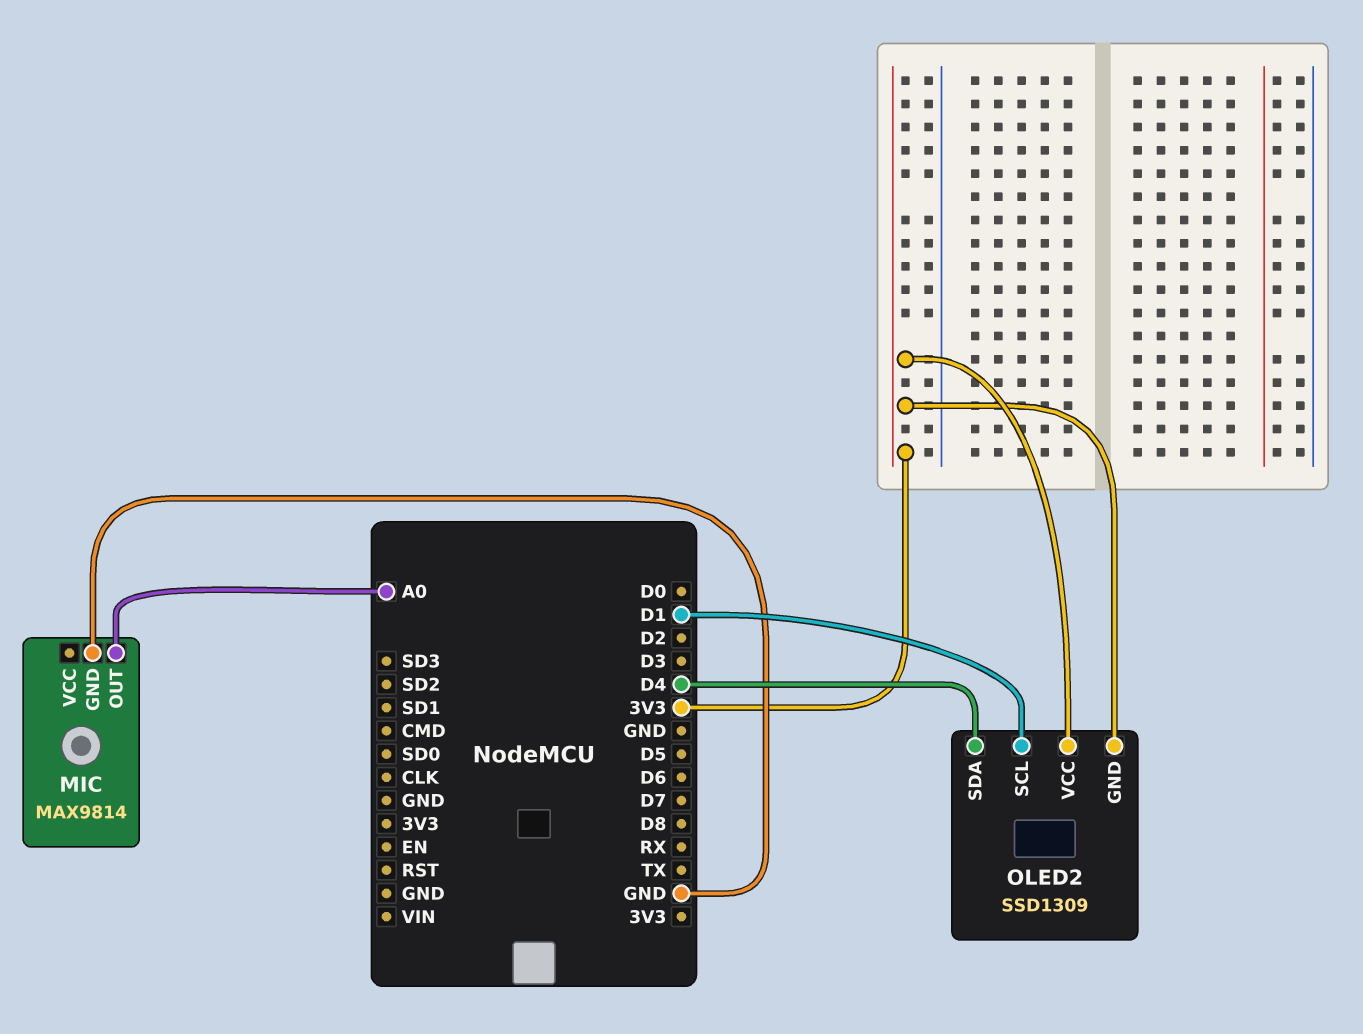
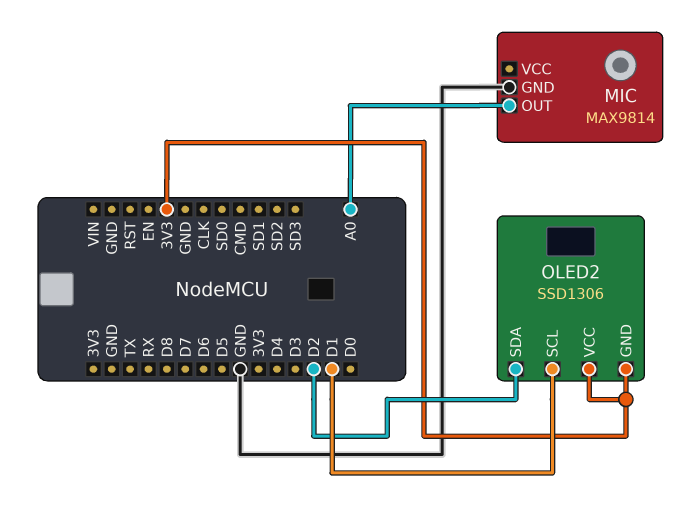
OLED2: SSD1309 -> SSD1306
OLED2 pin SDA: D4 -> D2

